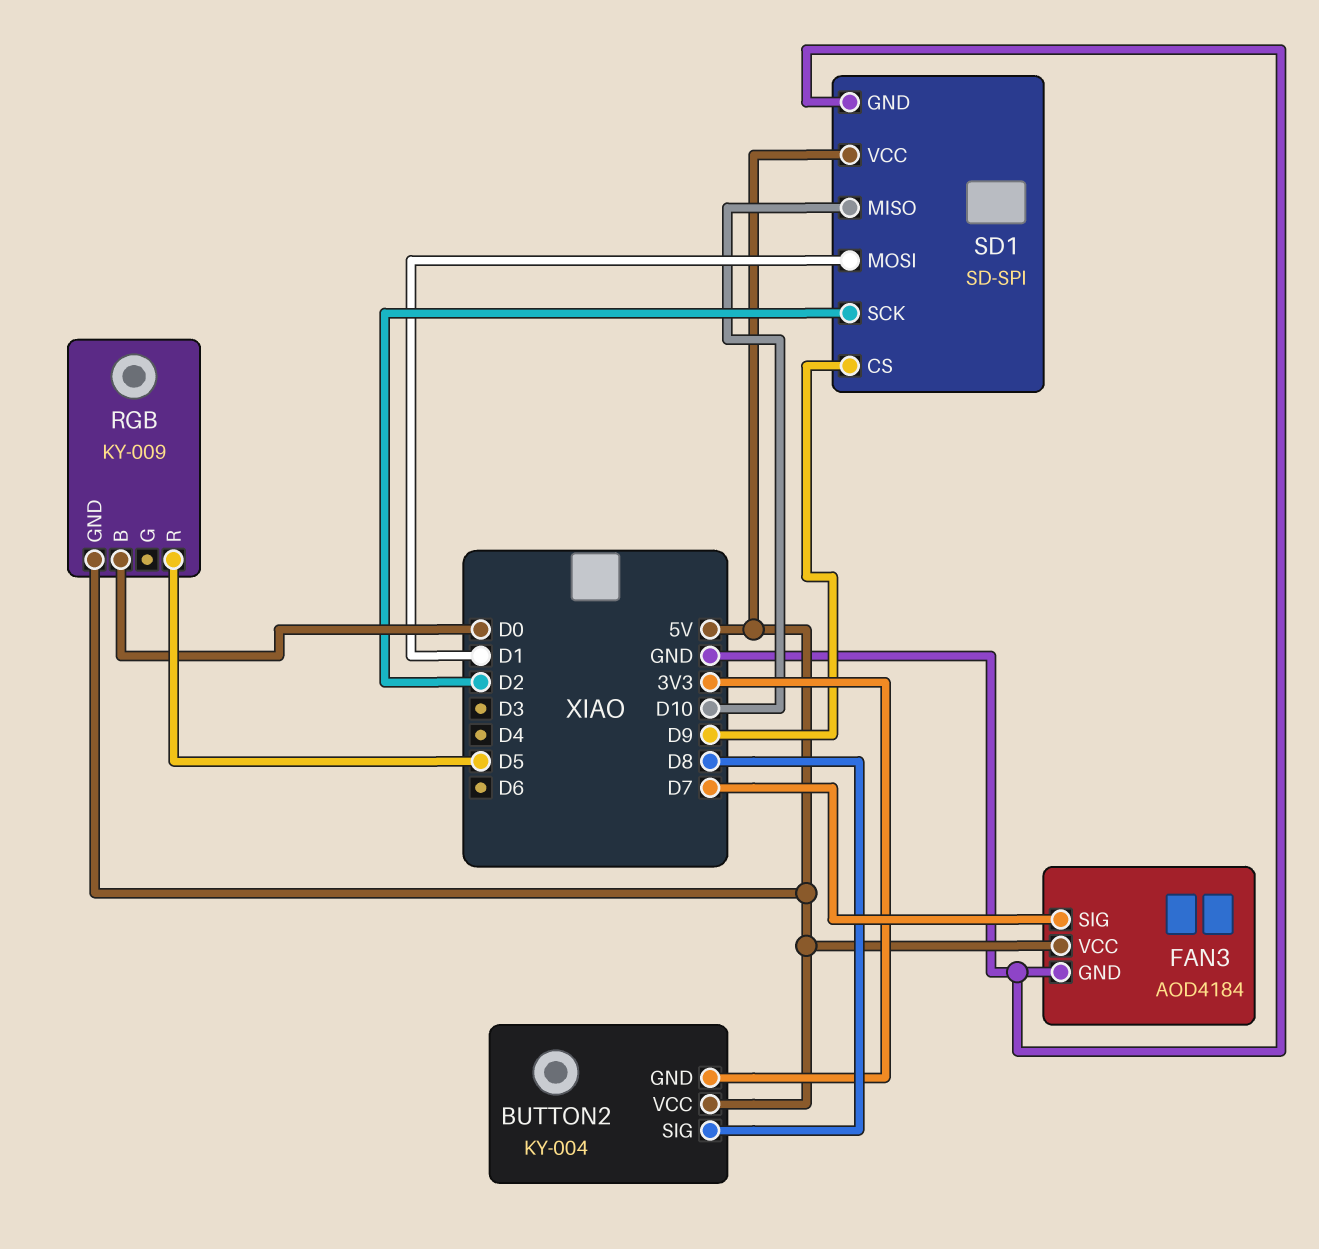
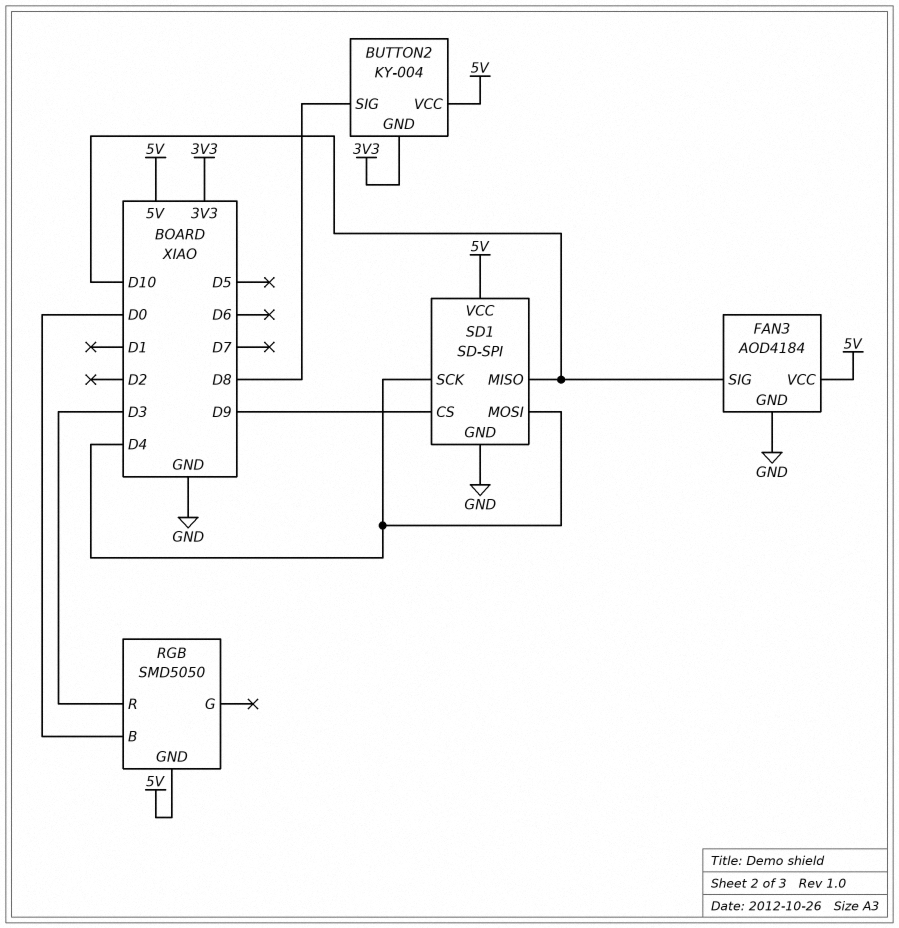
FAN3 pin SIG: D7 -> D10
RGB: KY-009 -> SMD5050
RGB pin R: D5 -> D3
SD1 pin MOSI: D1 -> D4
SD1 pin SCK: D2 -> D4

